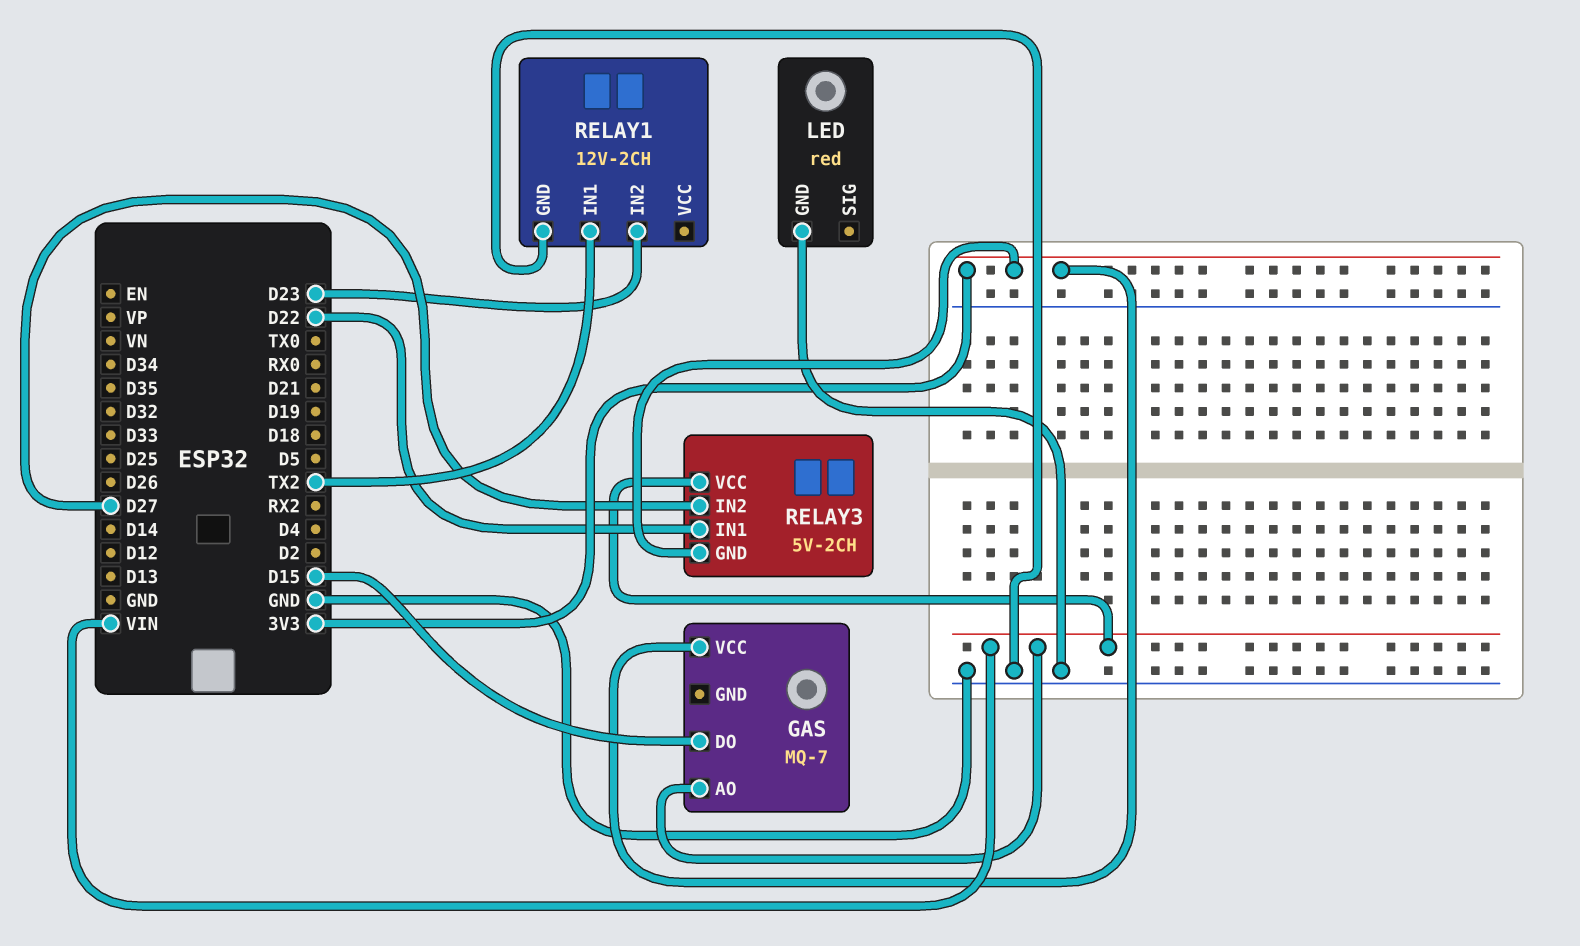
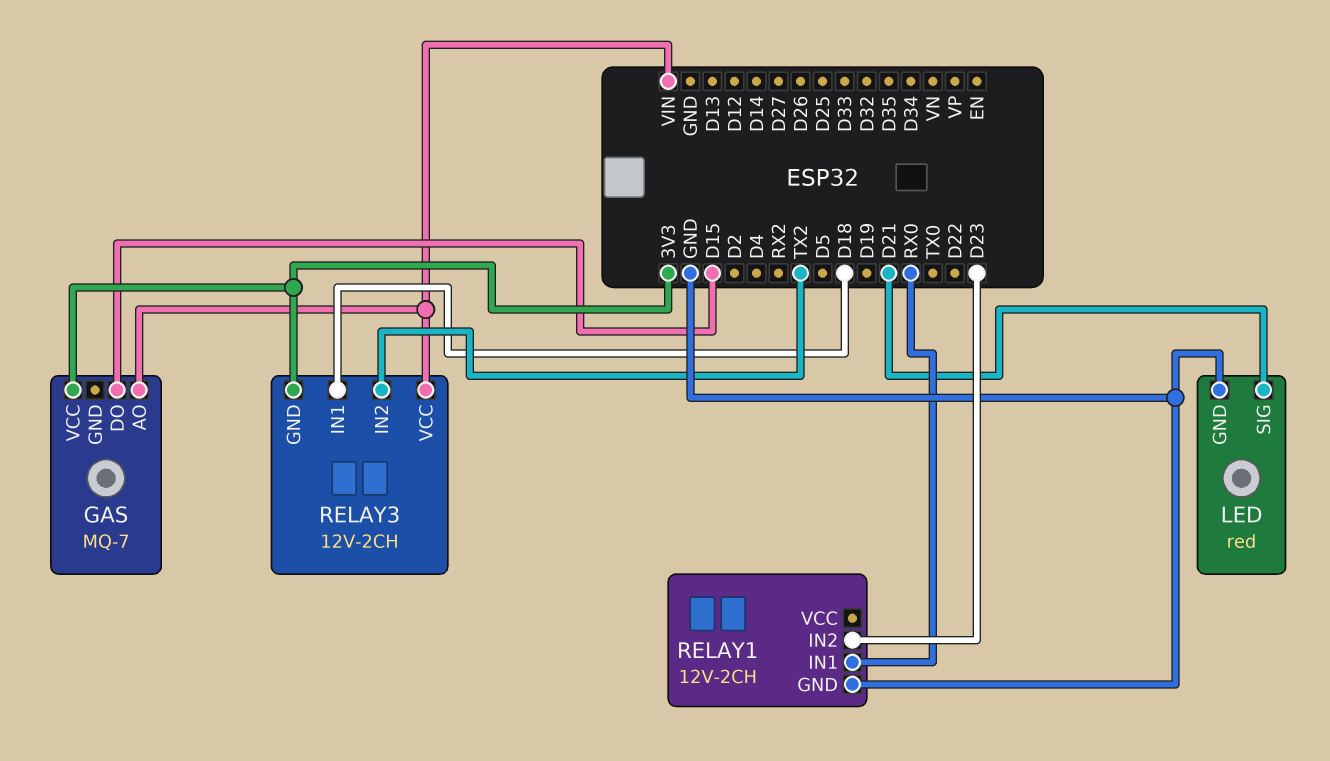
LED pin SIG: none -> D21
RELAY1 pin IN1: TX2 -> RX0
RELAY3: 5V-2CH -> 12V-2CH
RELAY3 pin IN1: D22 -> D18
RELAY3 pin IN2: D27 -> TX2

